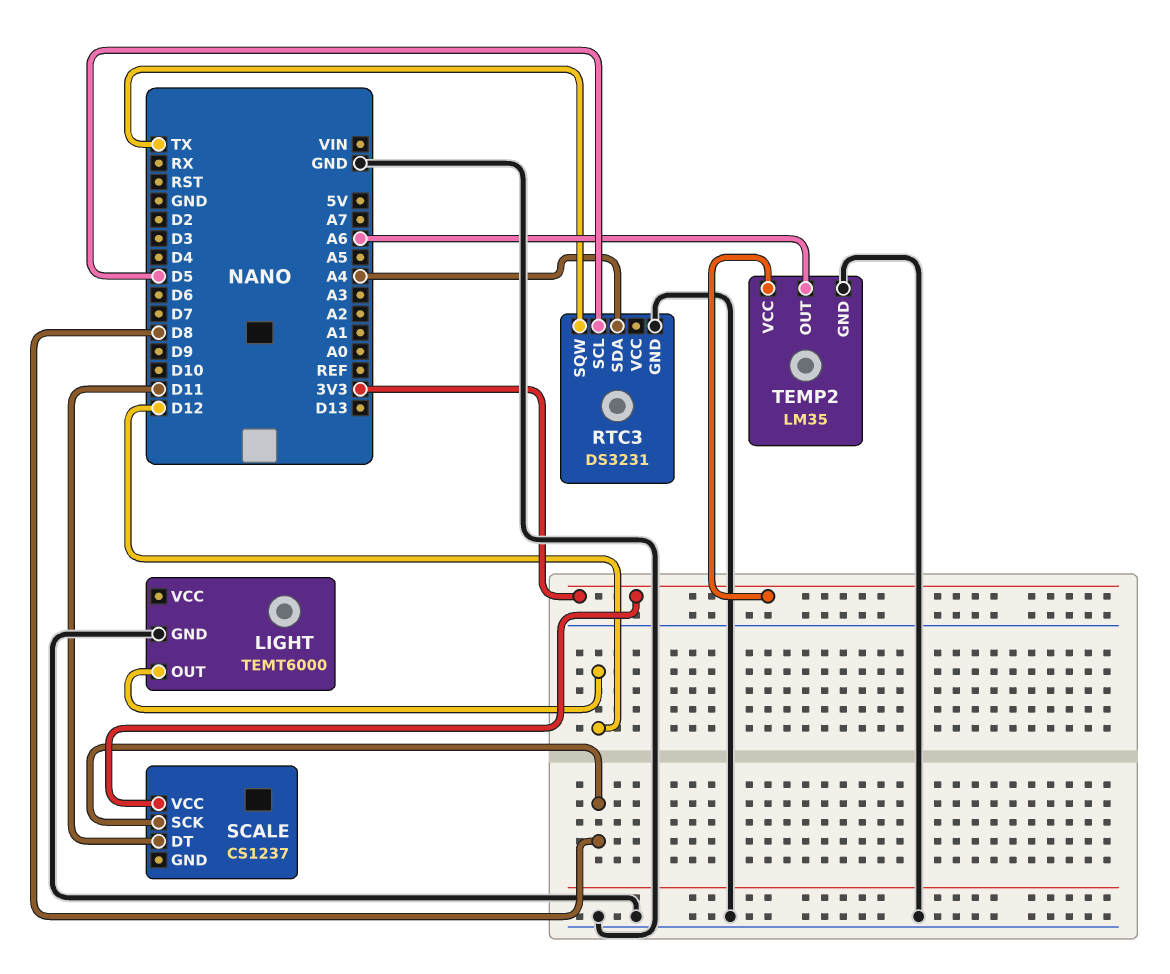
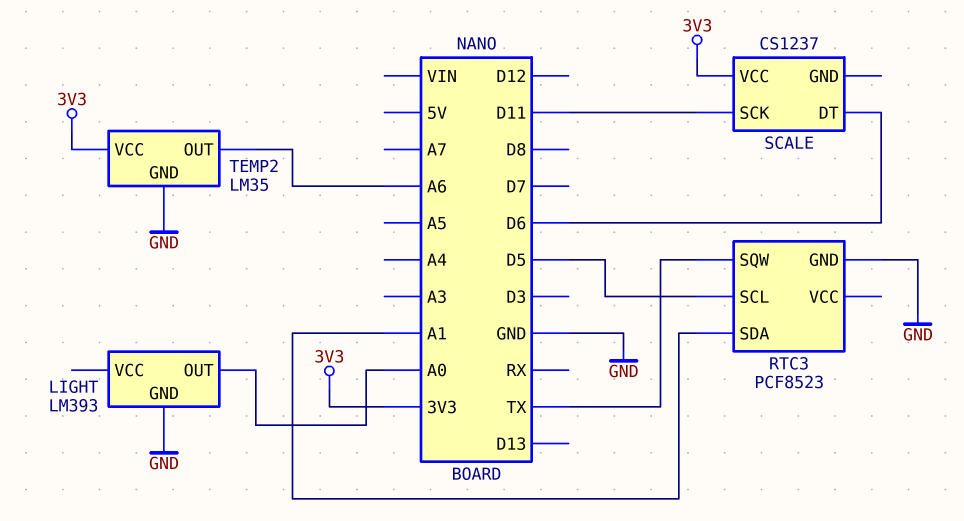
LIGHT: TEMT6000 -> LM393
LIGHT pin OUT: D12 -> A0
RTC3: DS3231 -> PCF8523
RTC3 pin SDA: A4 -> A1
SCALE pin DT: D11 -> D6
SCALE pin SCK: D8 -> D11

